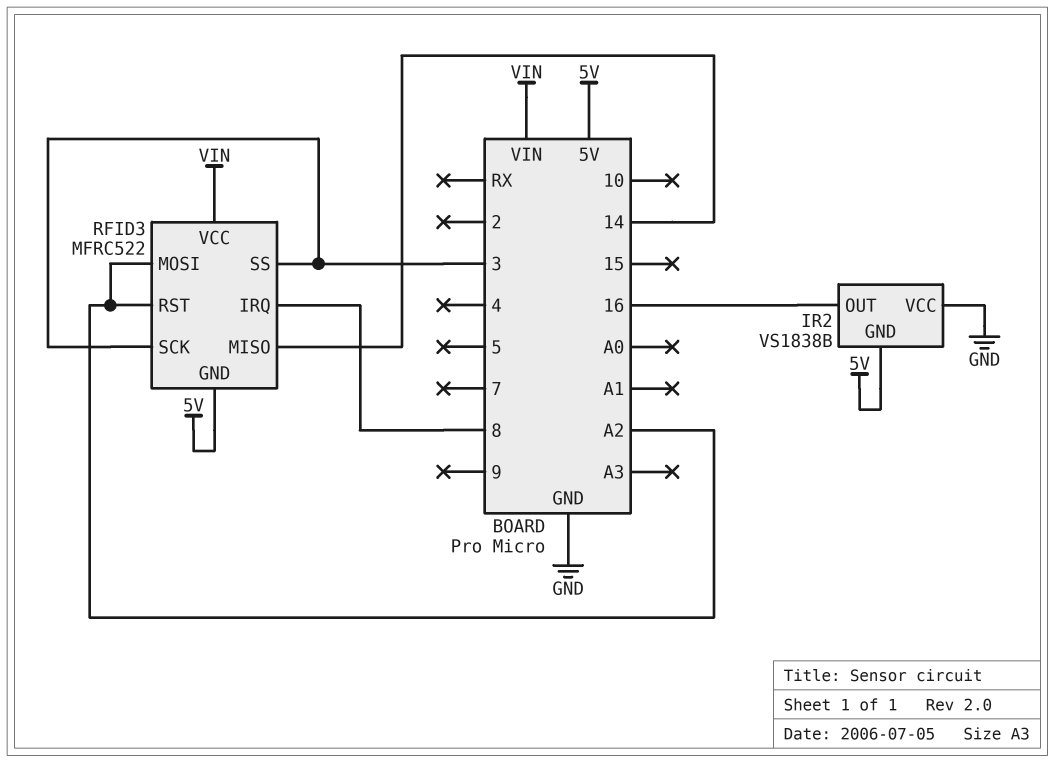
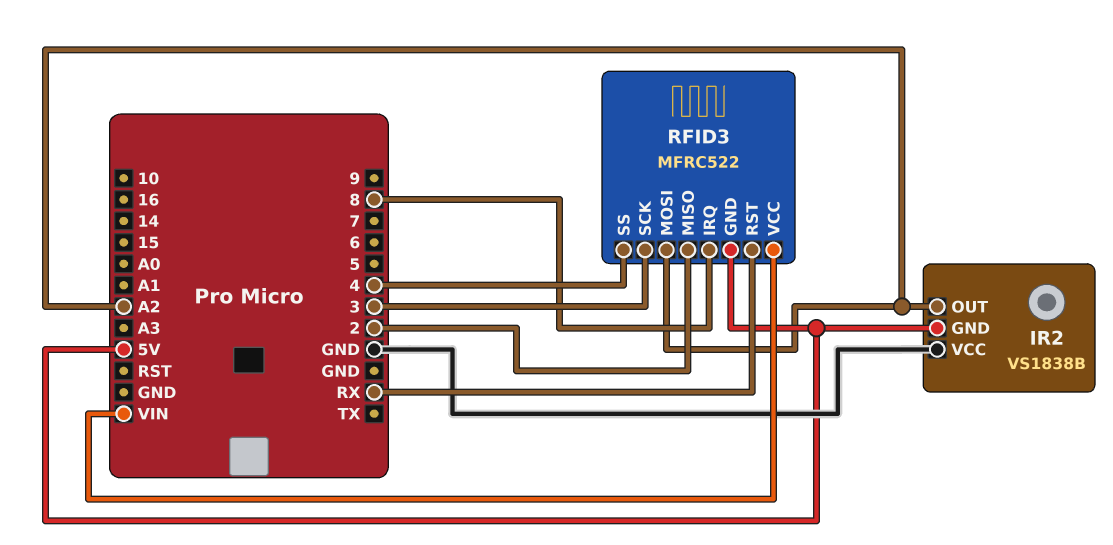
IR2 pin OUT: 16 -> A2
RFID3 pin MISO: 14 -> 2
RFID3 pin RST: A2 -> RX
RFID3 pin SS: 3 -> 4

